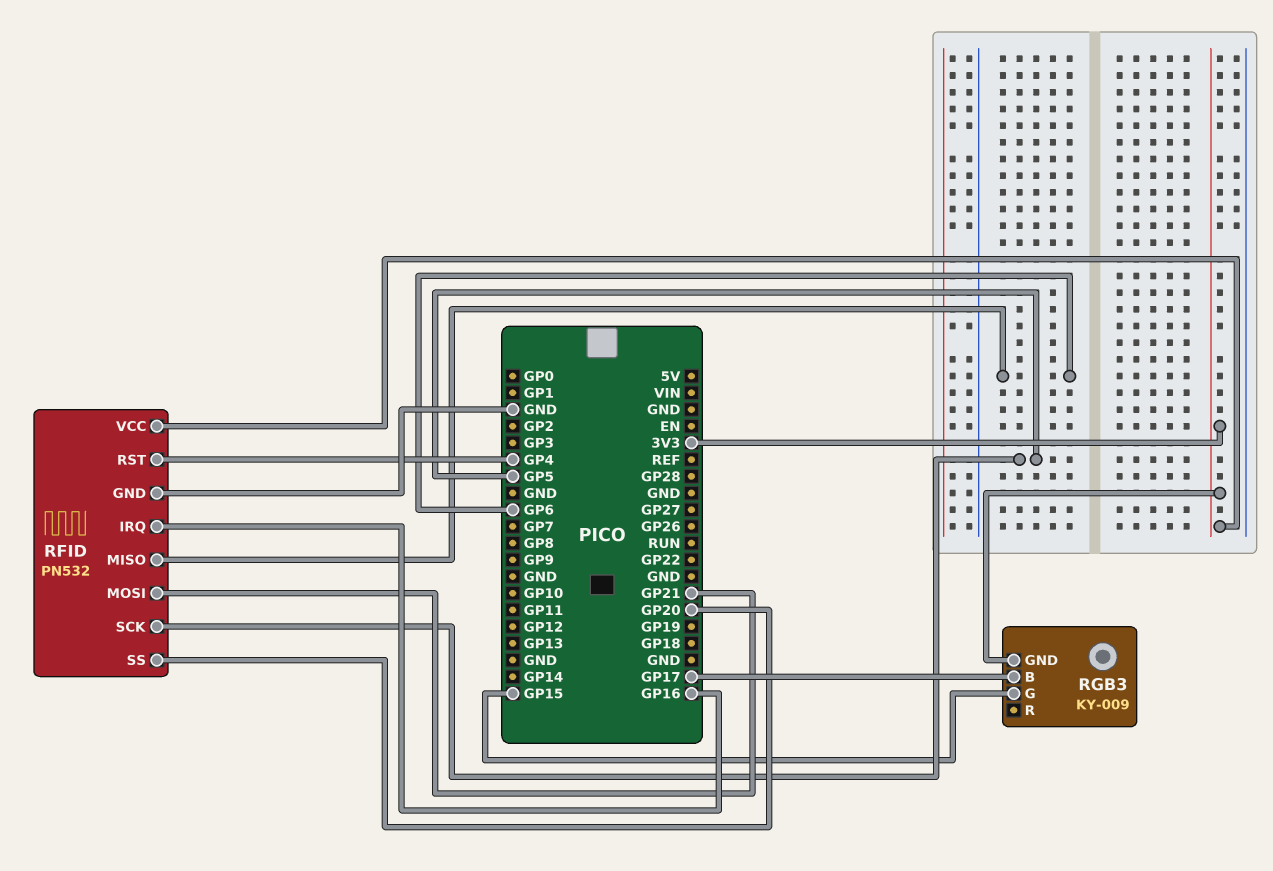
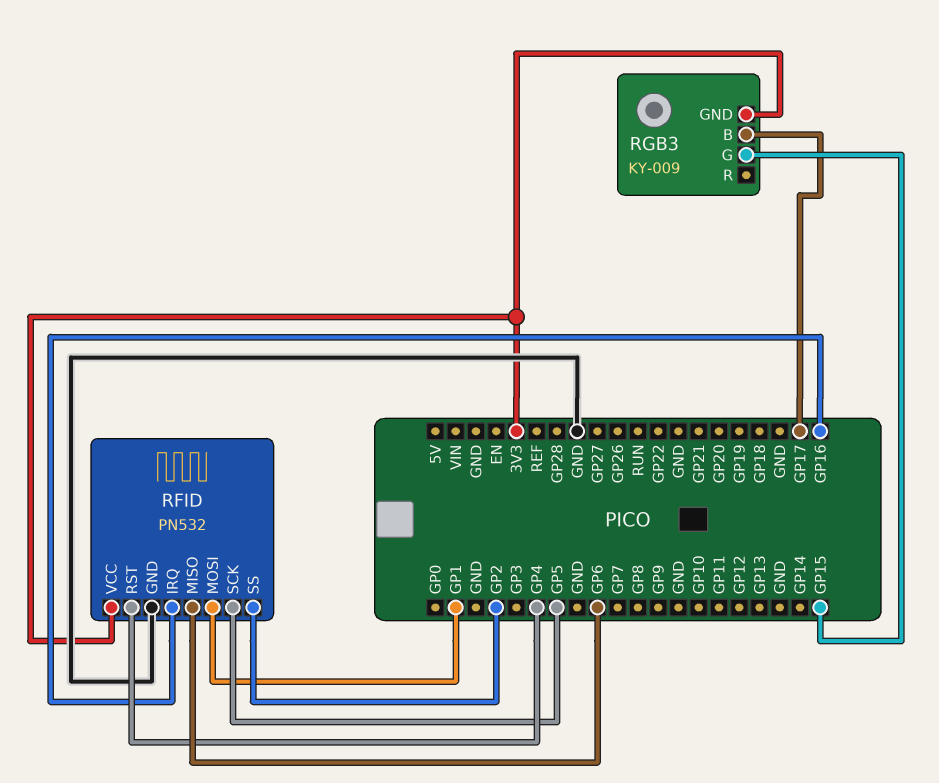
RFID pin MOSI: GP21 -> GP1
RFID pin SS: GP20 -> GP2

